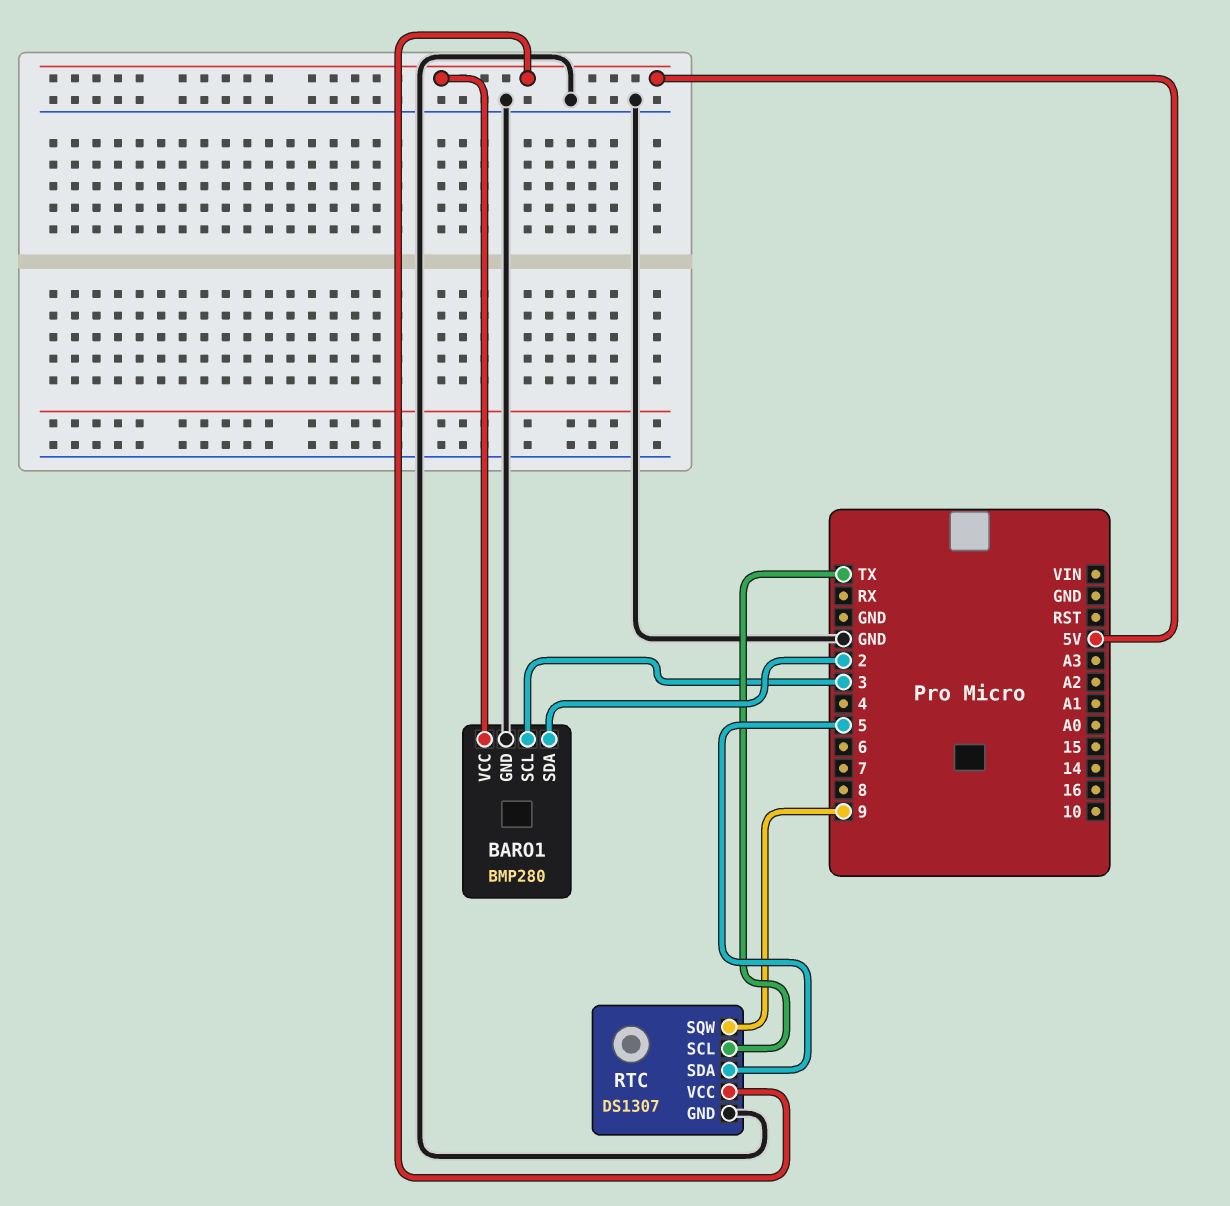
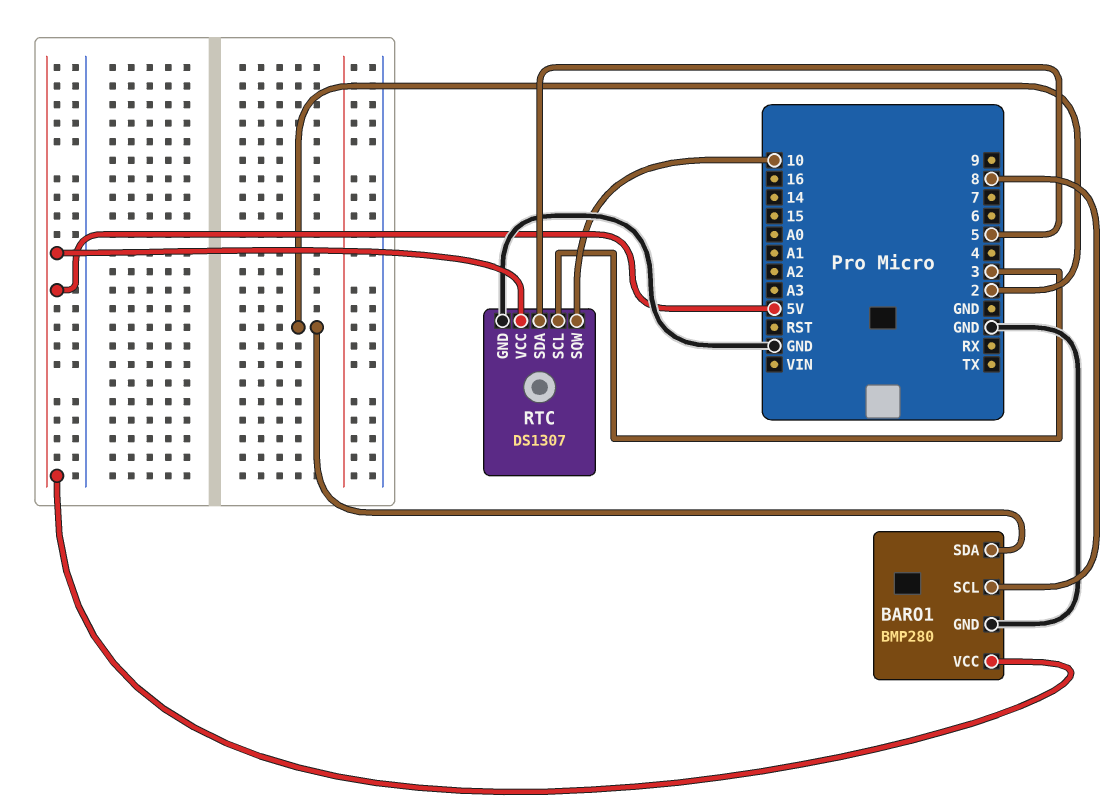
BARO1 pin SCL: 3 -> 8
RTC pin SCL: TX -> 3
RTC pin SQW: 9 -> 10

